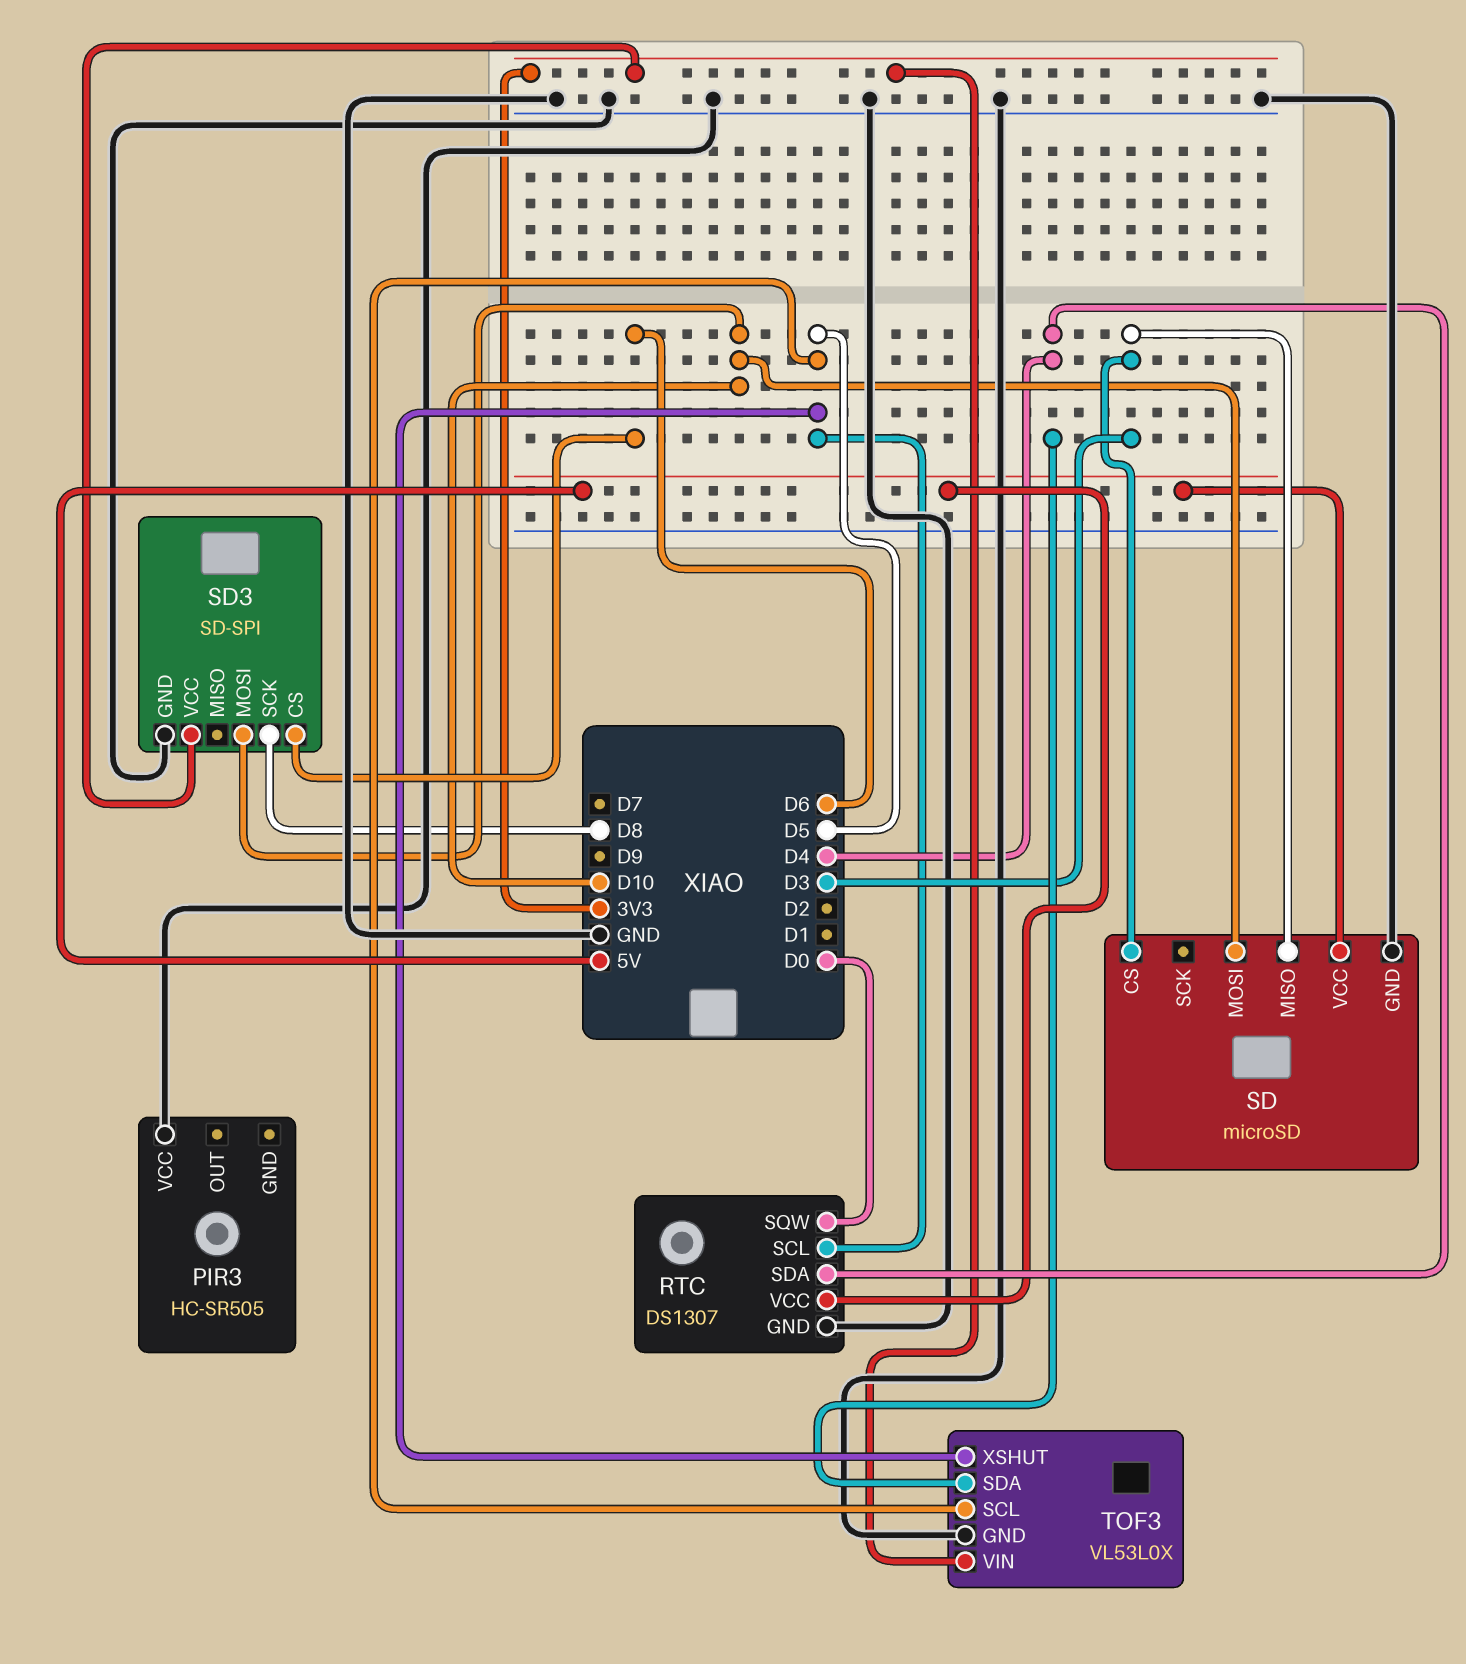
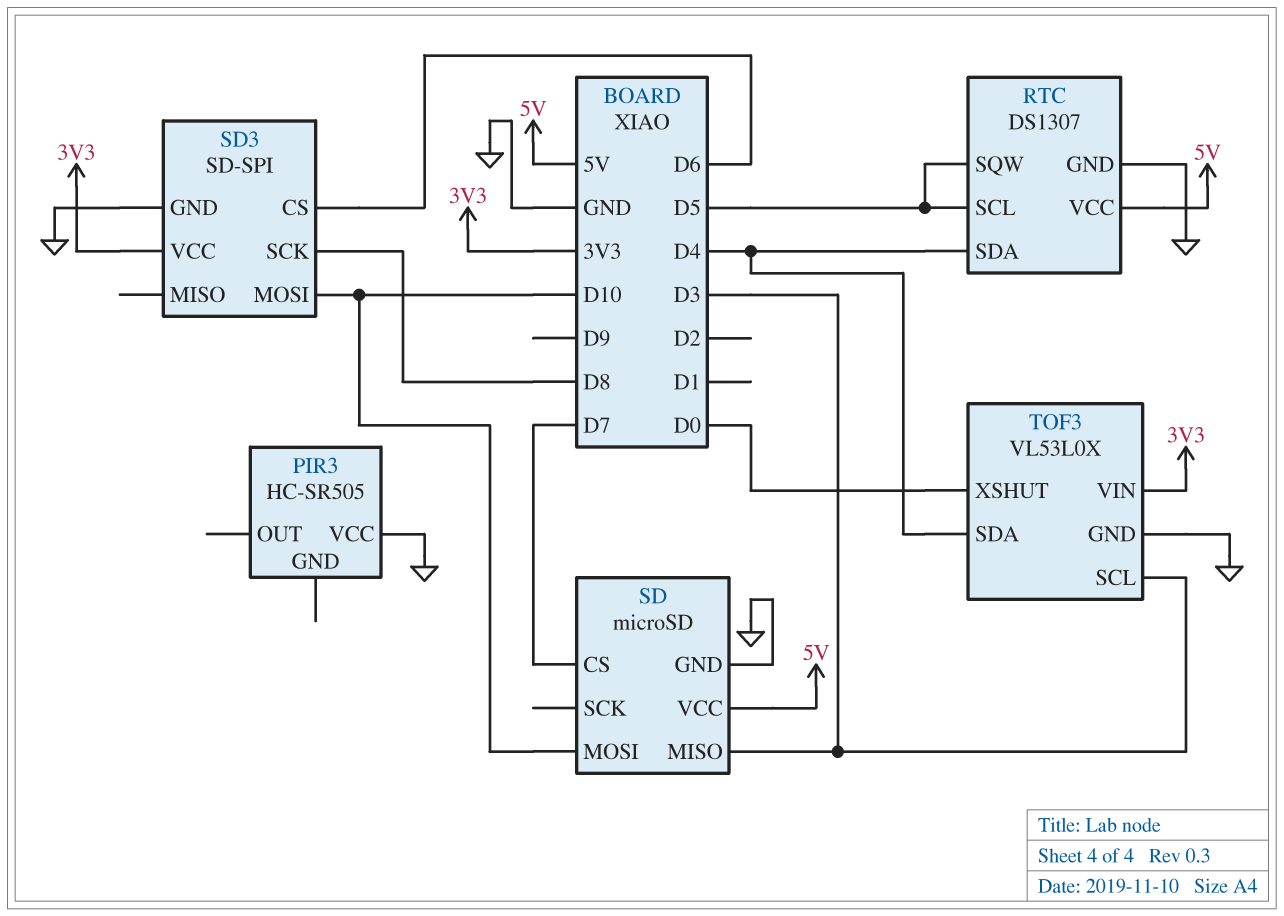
RTC pin SQW: D0 -> D5
SD pin CS: D3 -> D7
TOF3 pin SCL: D5 -> D3
TOF3 pin XSHUT: D5 -> D0

